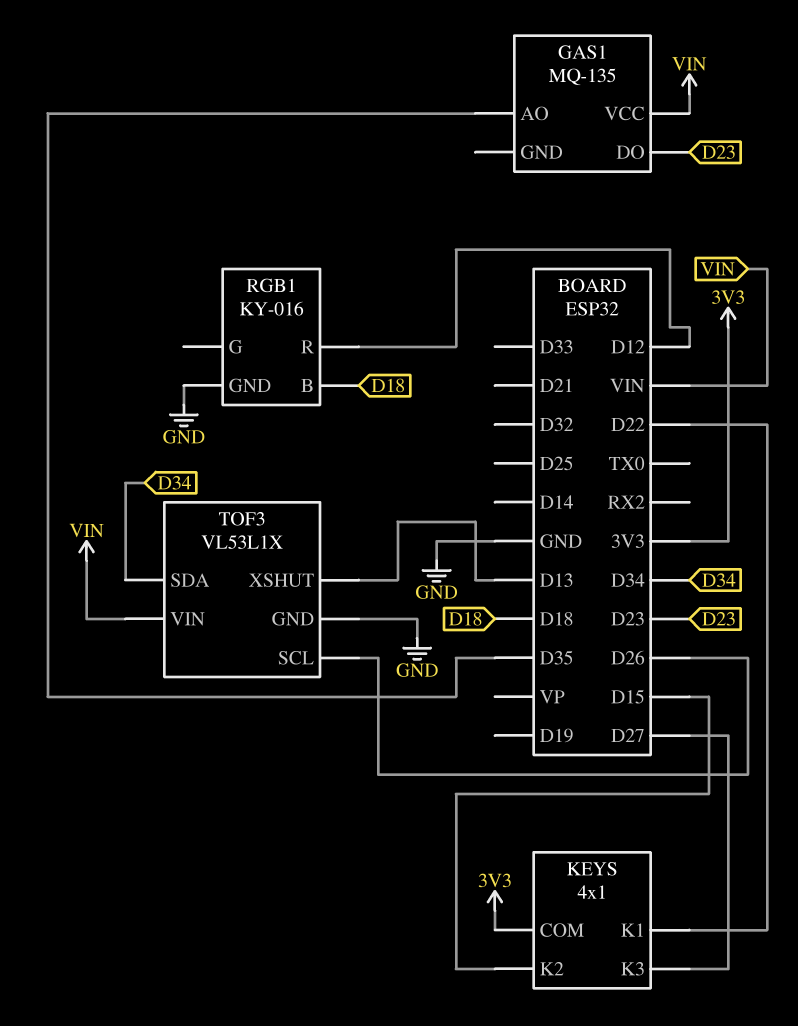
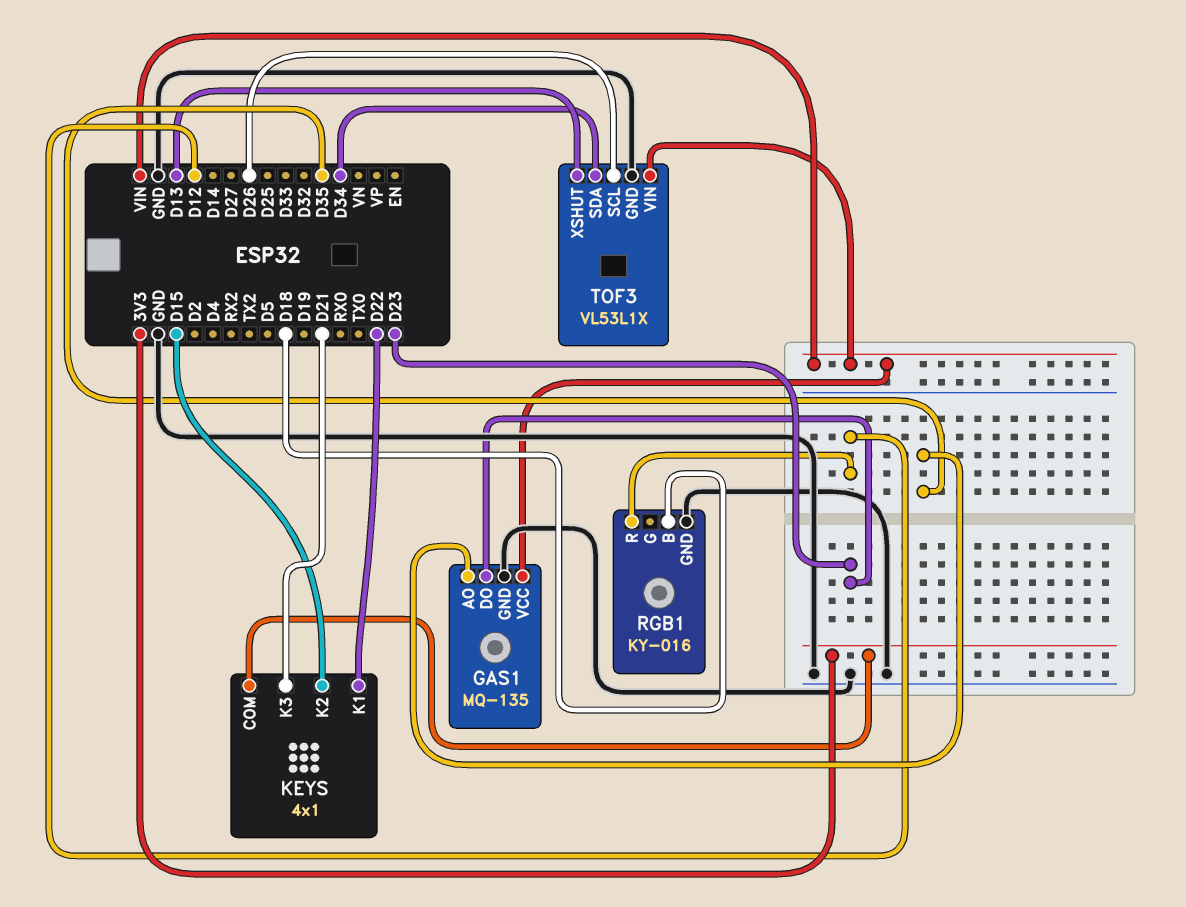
GAS1 pin GND: none -> GND
KEYS pin K3: D27 -> D21

